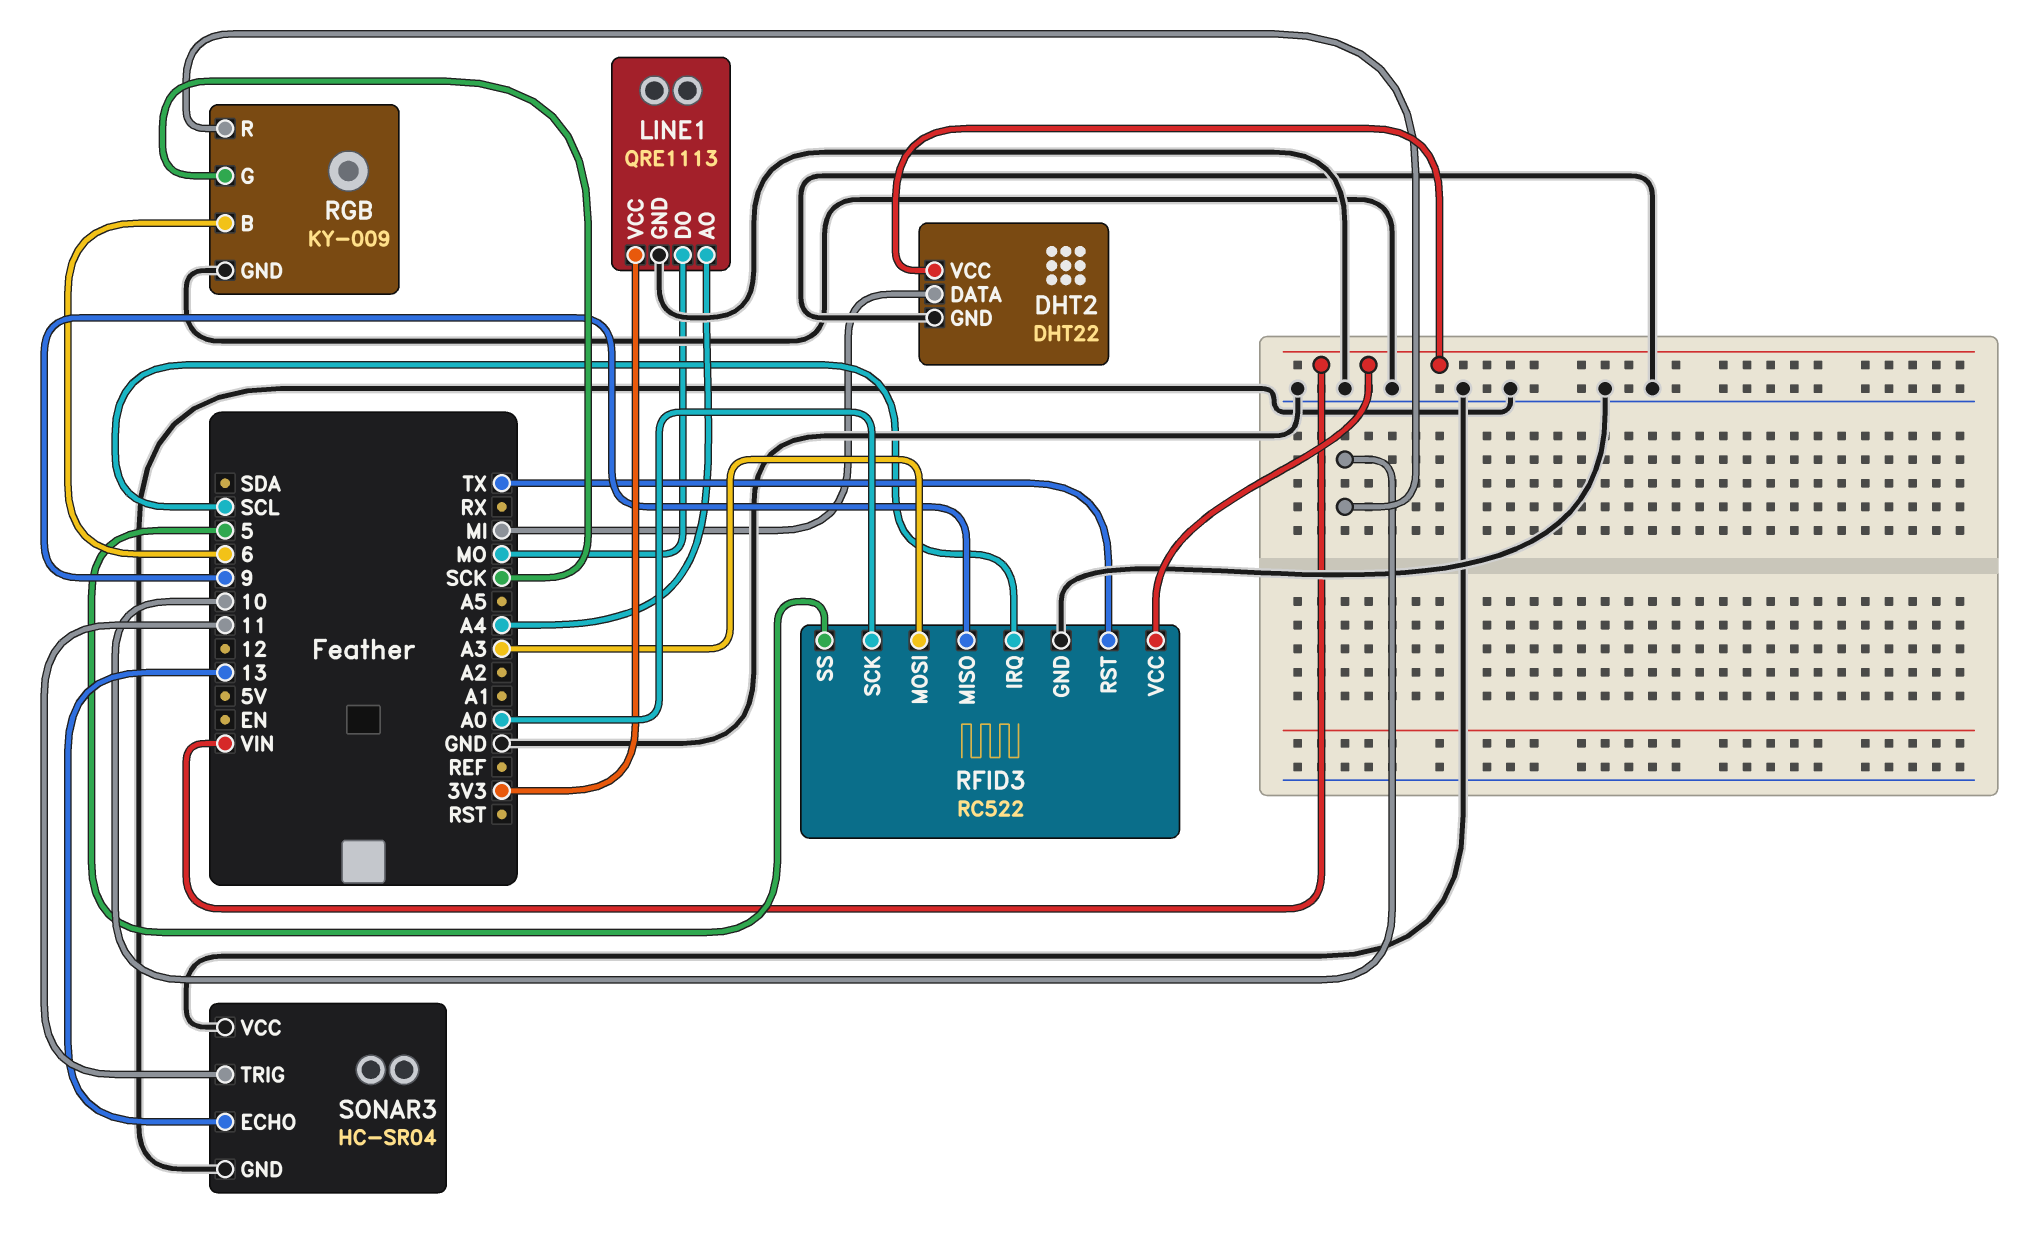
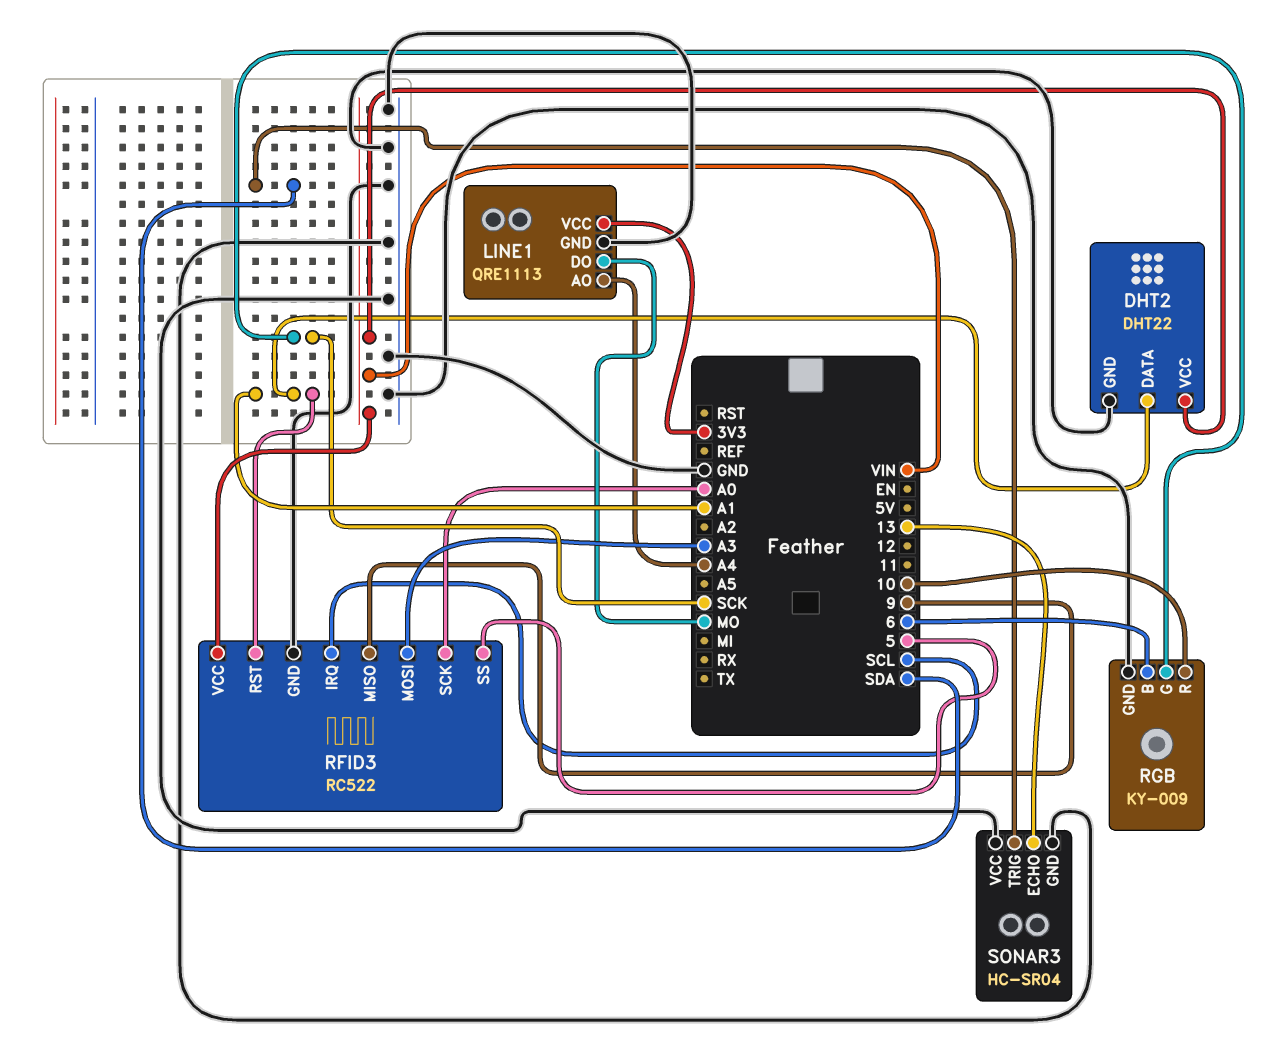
DHT2 pin DATA: MI -> A1
RFID3 pin RST: TX -> A1
SONAR3 pin TRIG: 11 -> SDA

